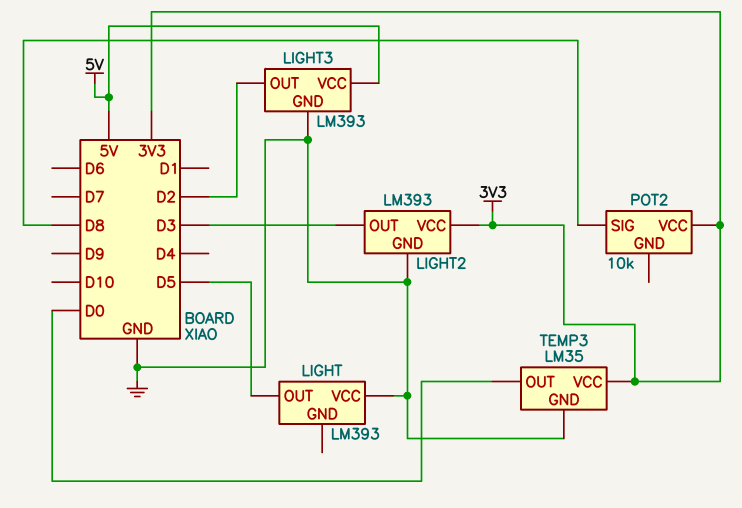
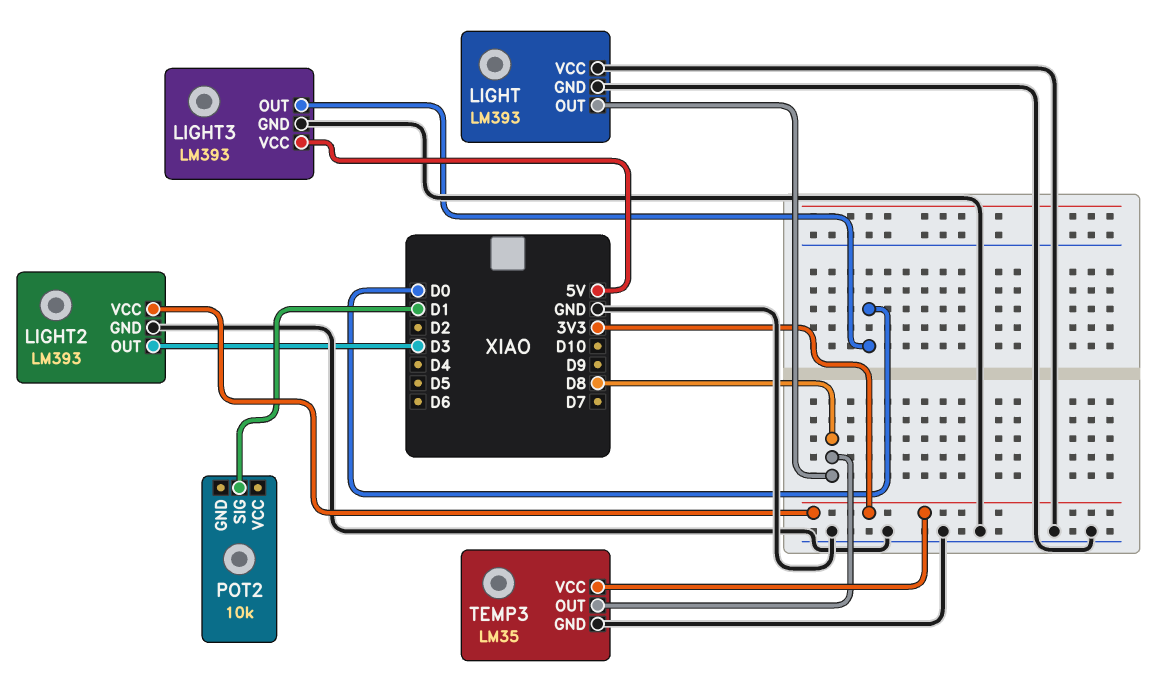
LIGHT pin GND: none -> GND
LIGHT pin OUT: D5 -> D8
LIGHT3 pin OUT: D2 -> D0
POT2 pin SIG: D8 -> D1
POT2 pin VCC: 3V3 -> none
TEMP3 pin OUT: D0 -> D8

